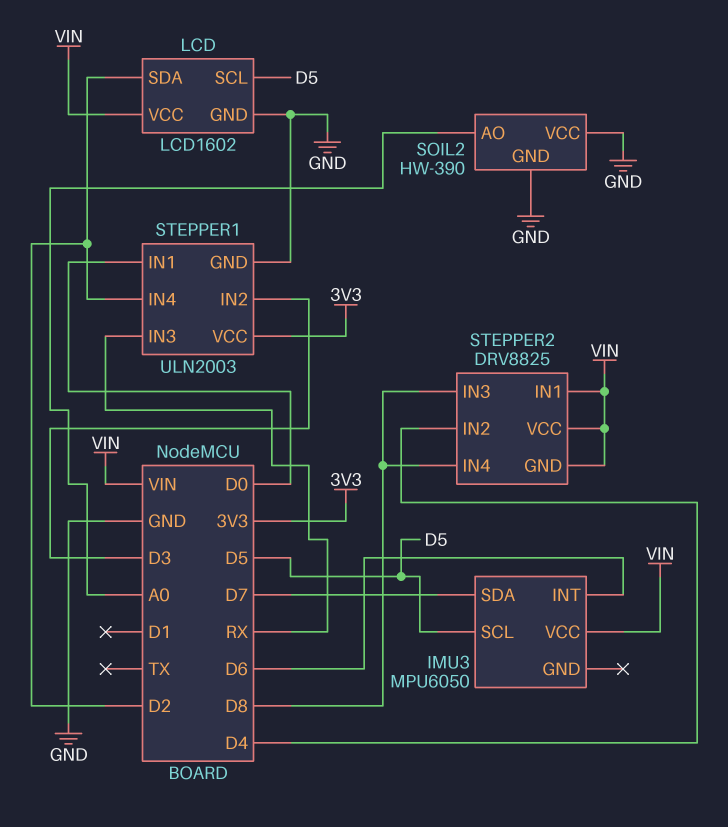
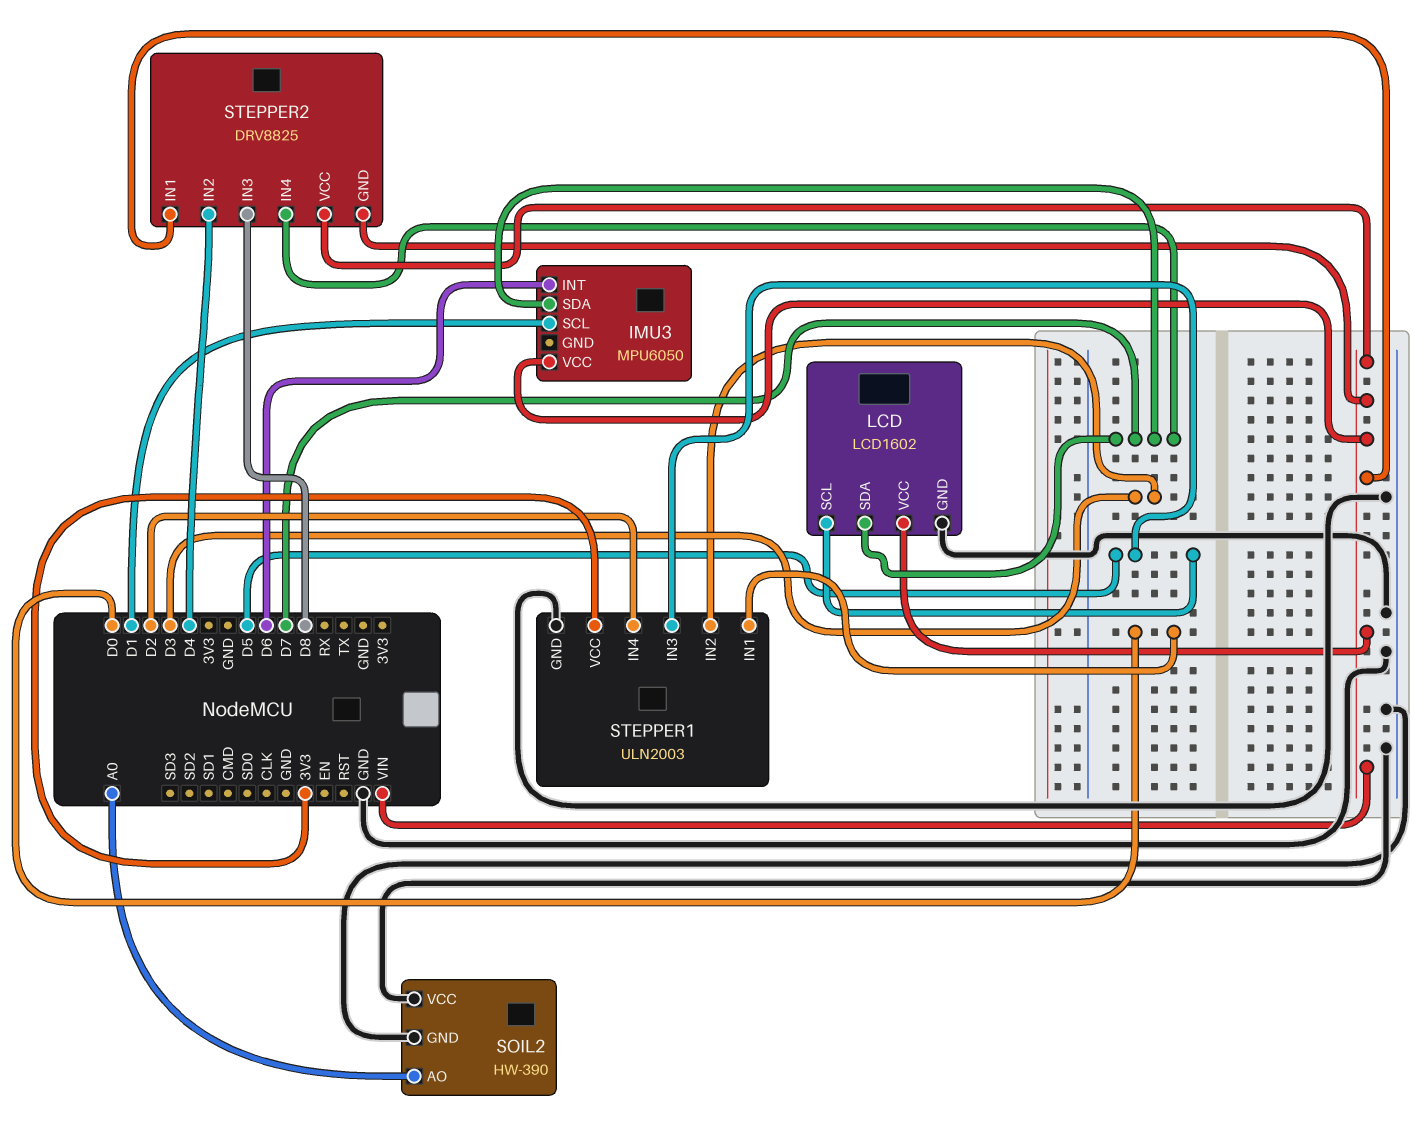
IMU3 pin SCL: D5 -> D1
LCD pin SDA: D2 -> D7
STEPPER1 pin IN3: RX -> D5
STEPPER2 pin IN4: D8 -> D7

